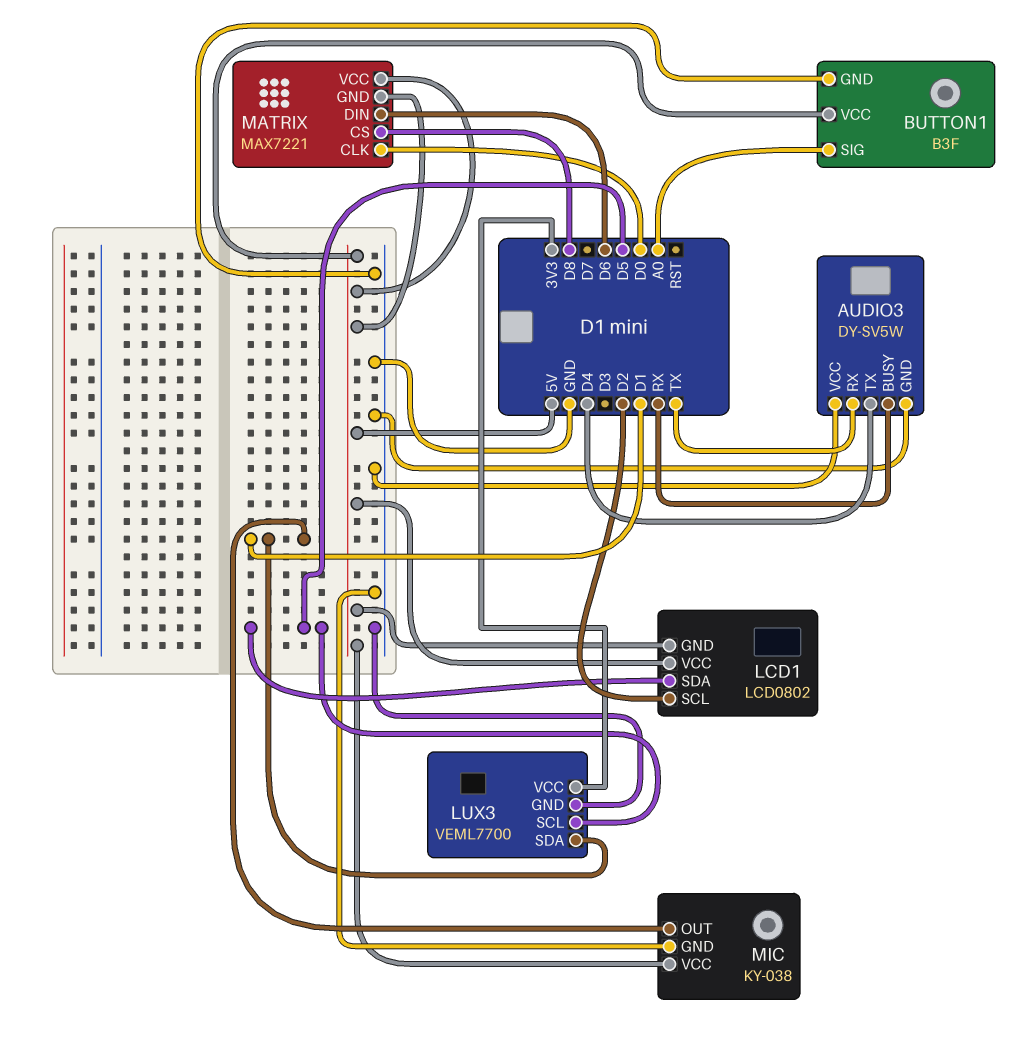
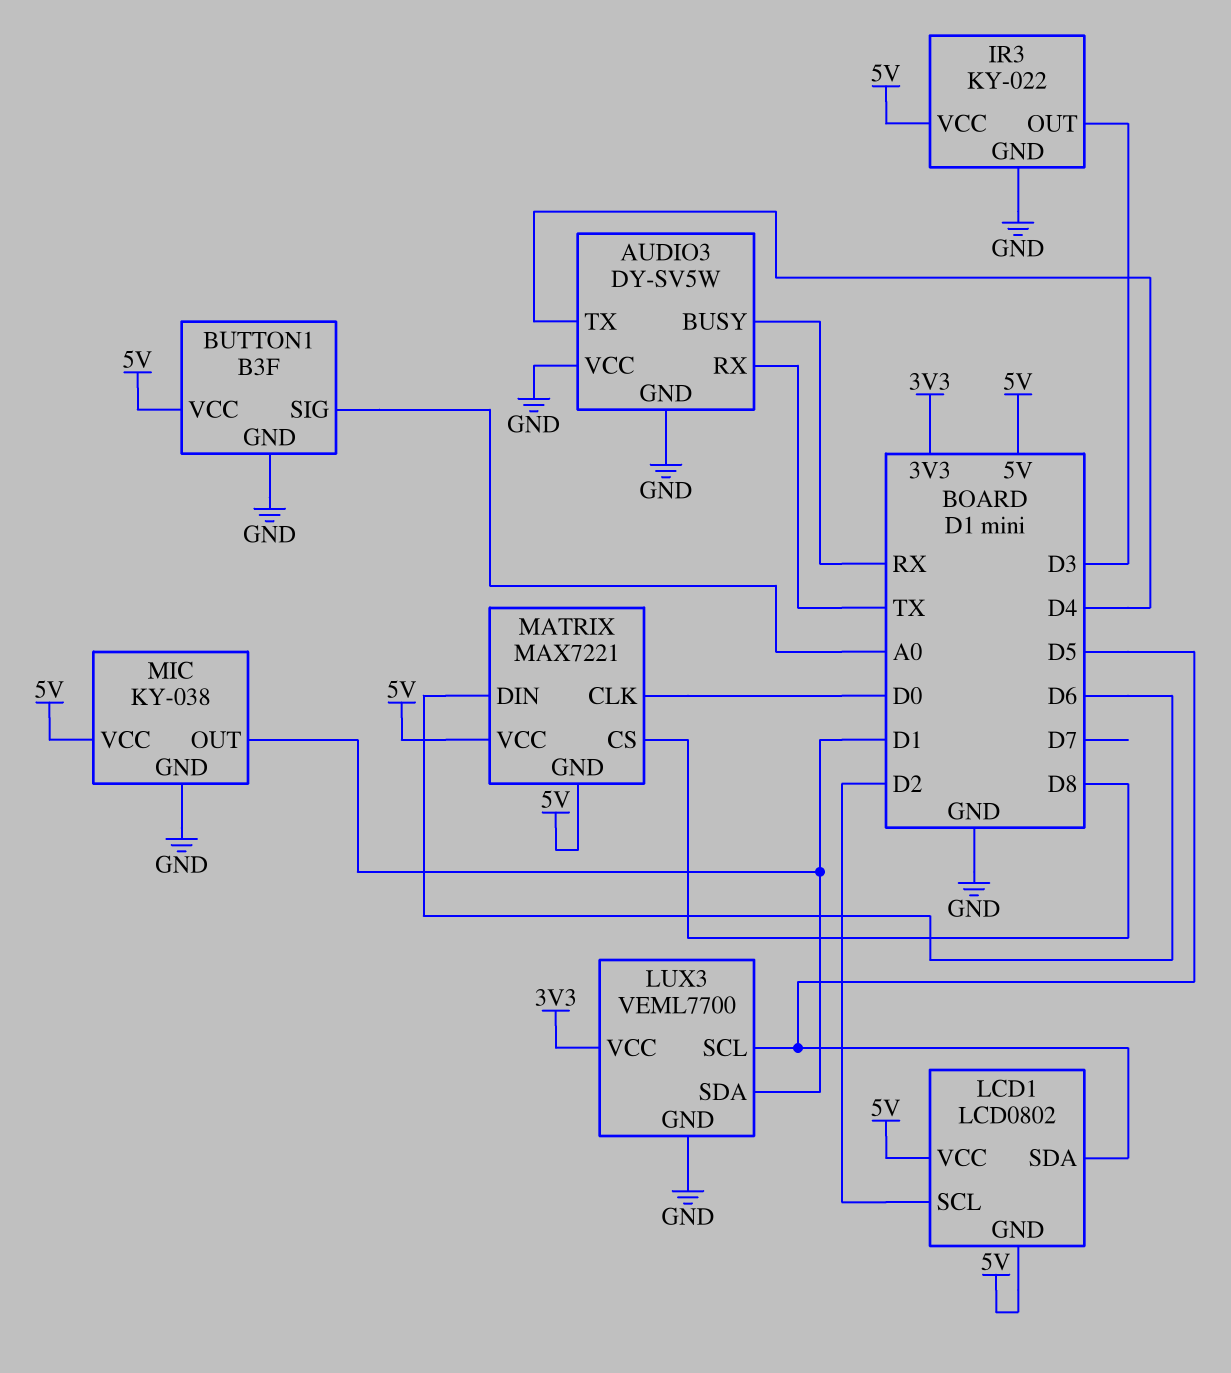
IR3: none -> KY-022
IR3 pin GND: none -> GND
IR3 pin OUT: none -> D3
IR3 pin VCC: none -> 5V

